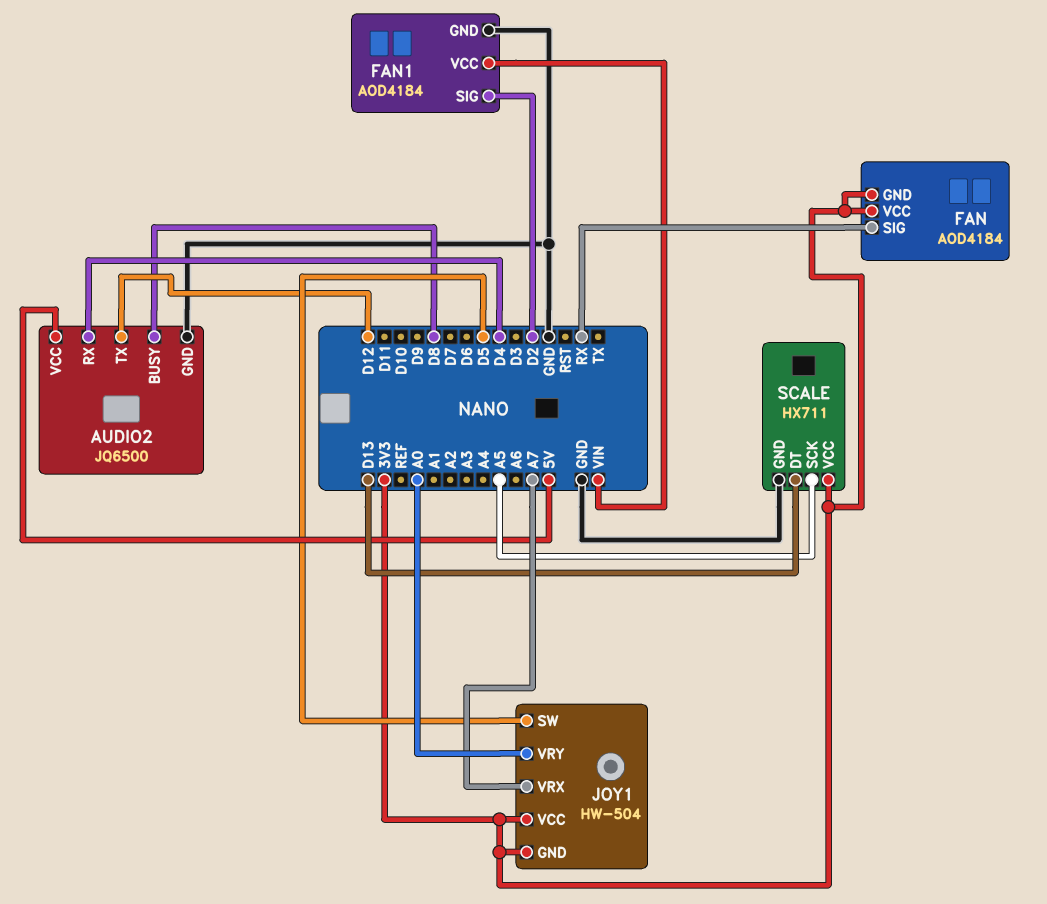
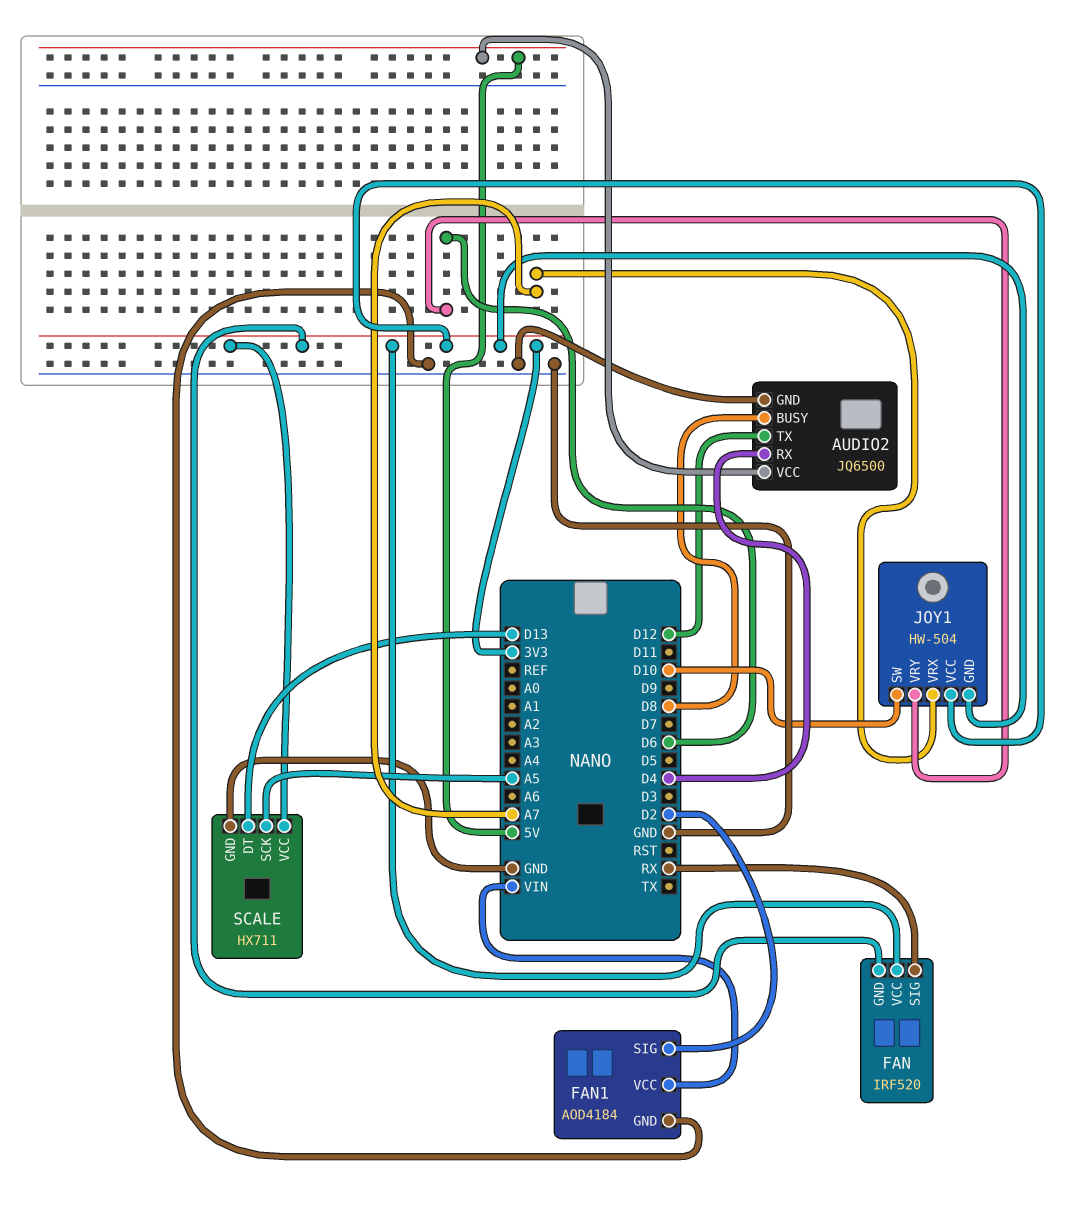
FAN: AOD4184 -> IRF520
JOY1 pin SW: D5 -> D10
JOY1 pin VRY: A0 -> D6

